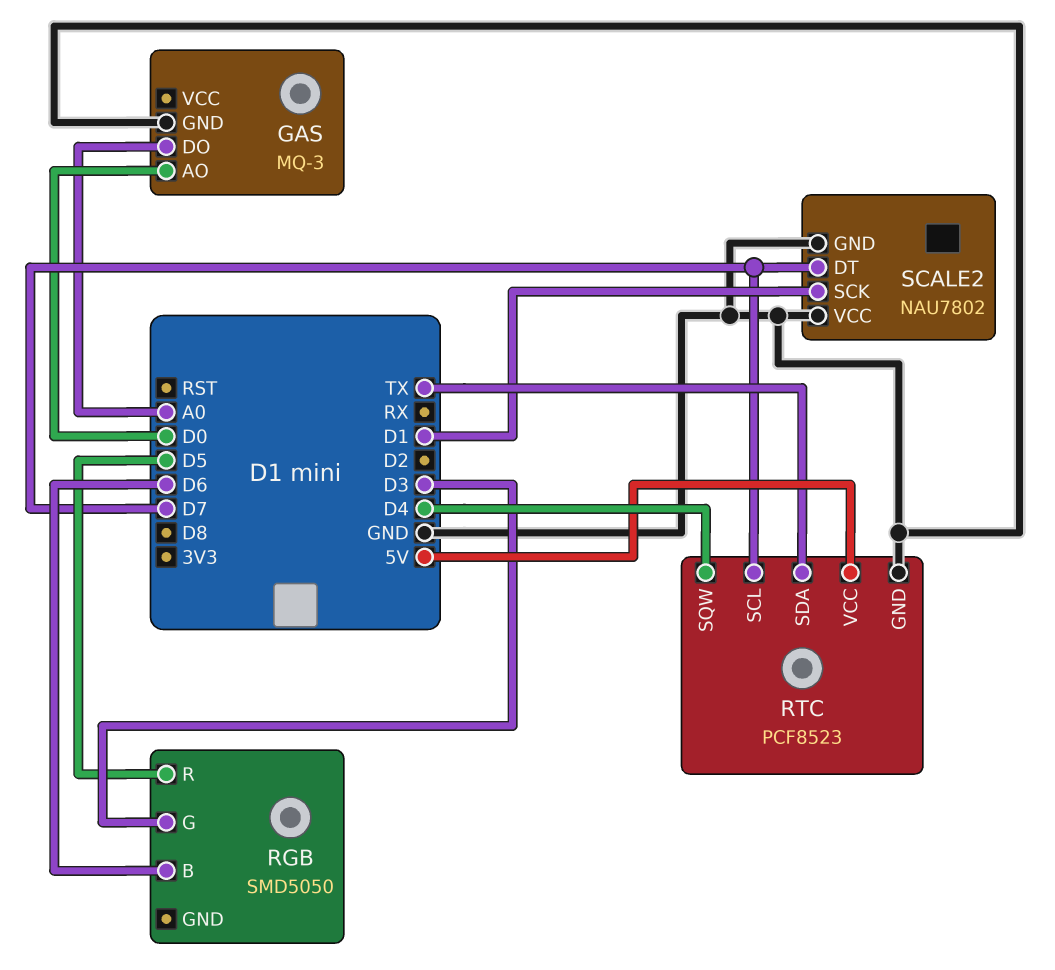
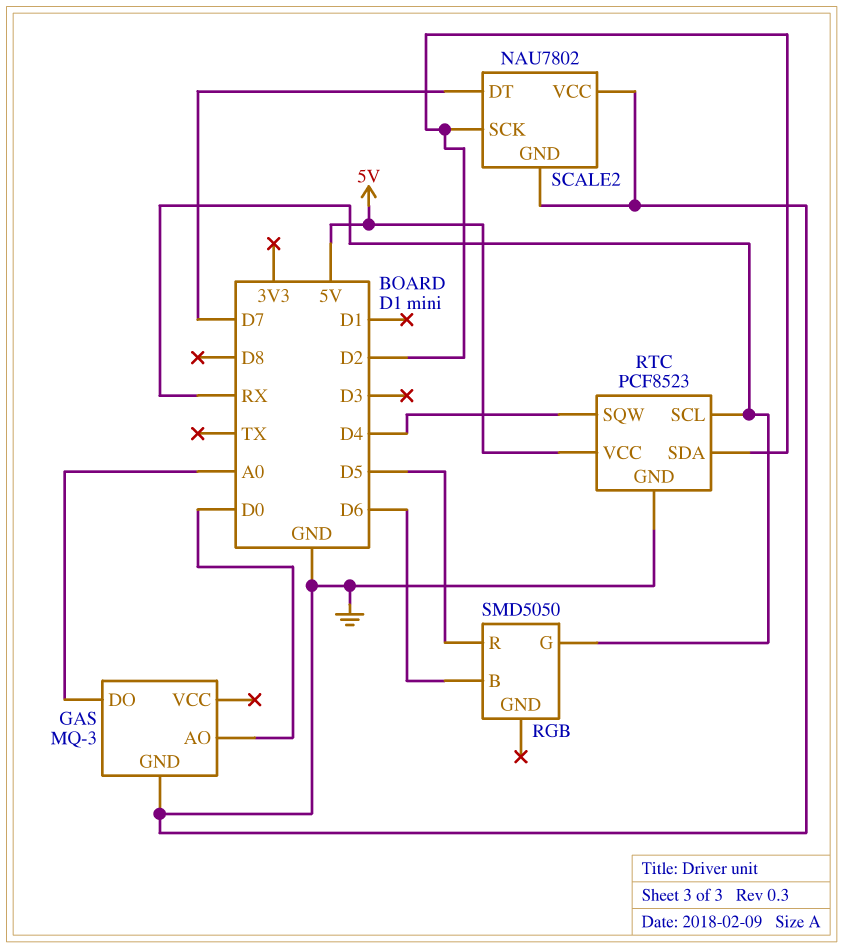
RGB pin G: D3 -> RX
RTC pin SCL: D7 -> RX
RTC pin SDA: TX -> D2
SCALE2 pin SCK: D1 -> D2

